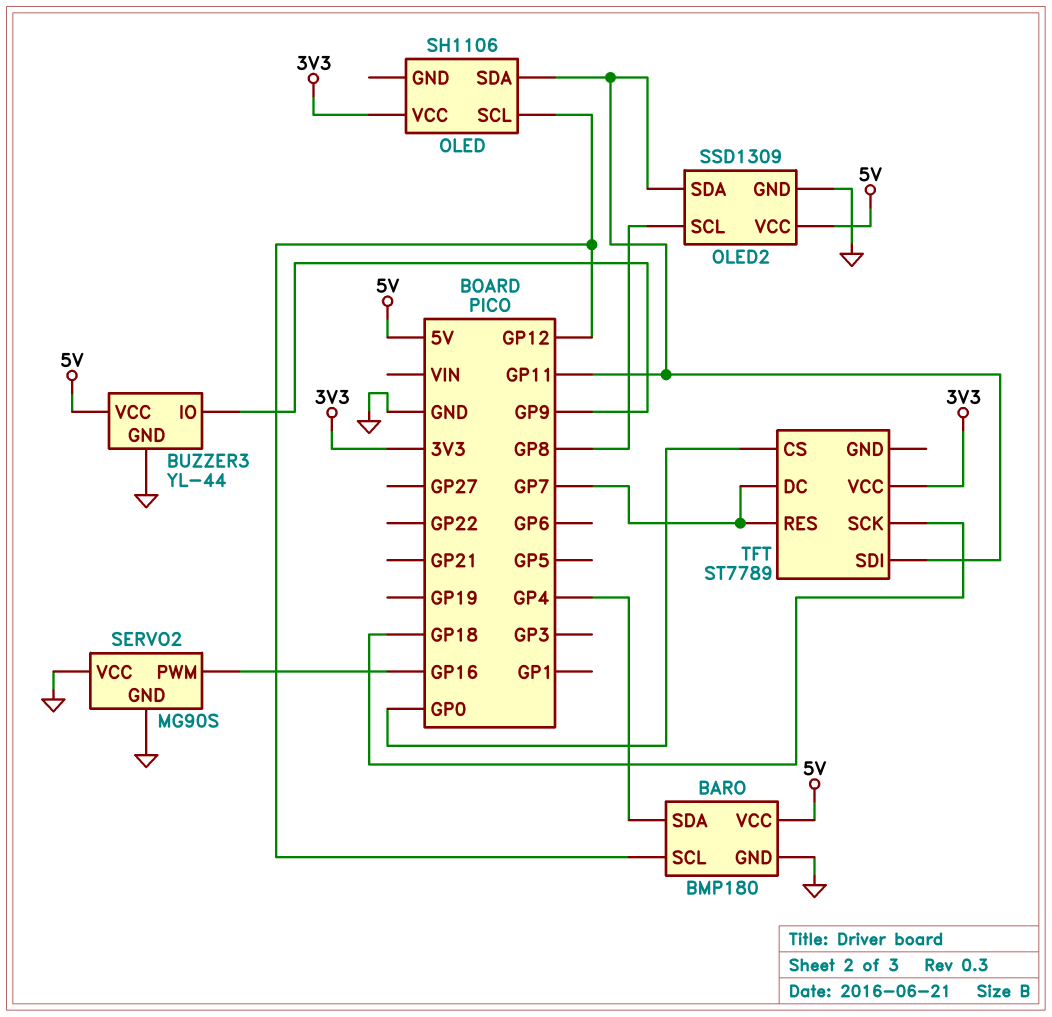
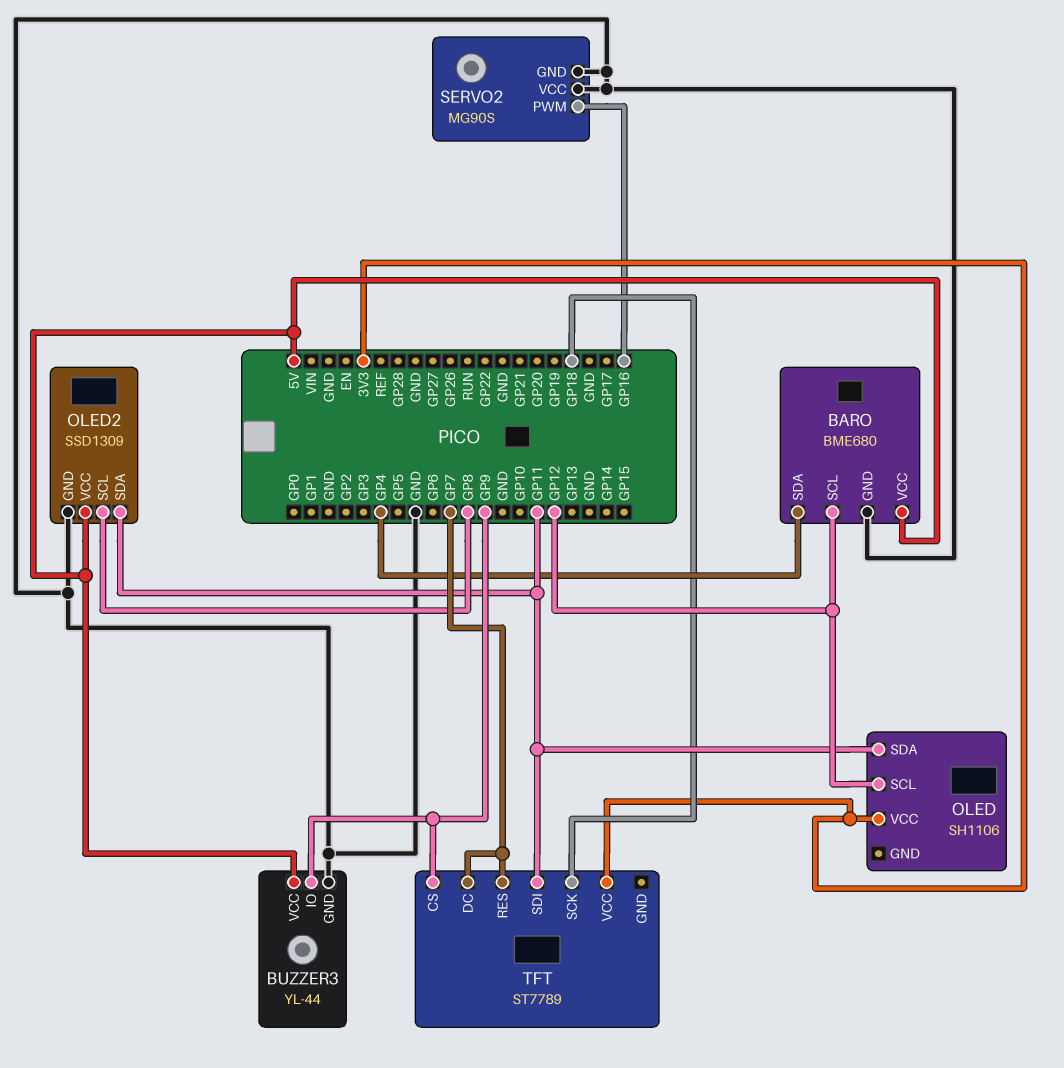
BARO: BMP180 -> BME680
TFT pin CS: GP0 -> GP9

